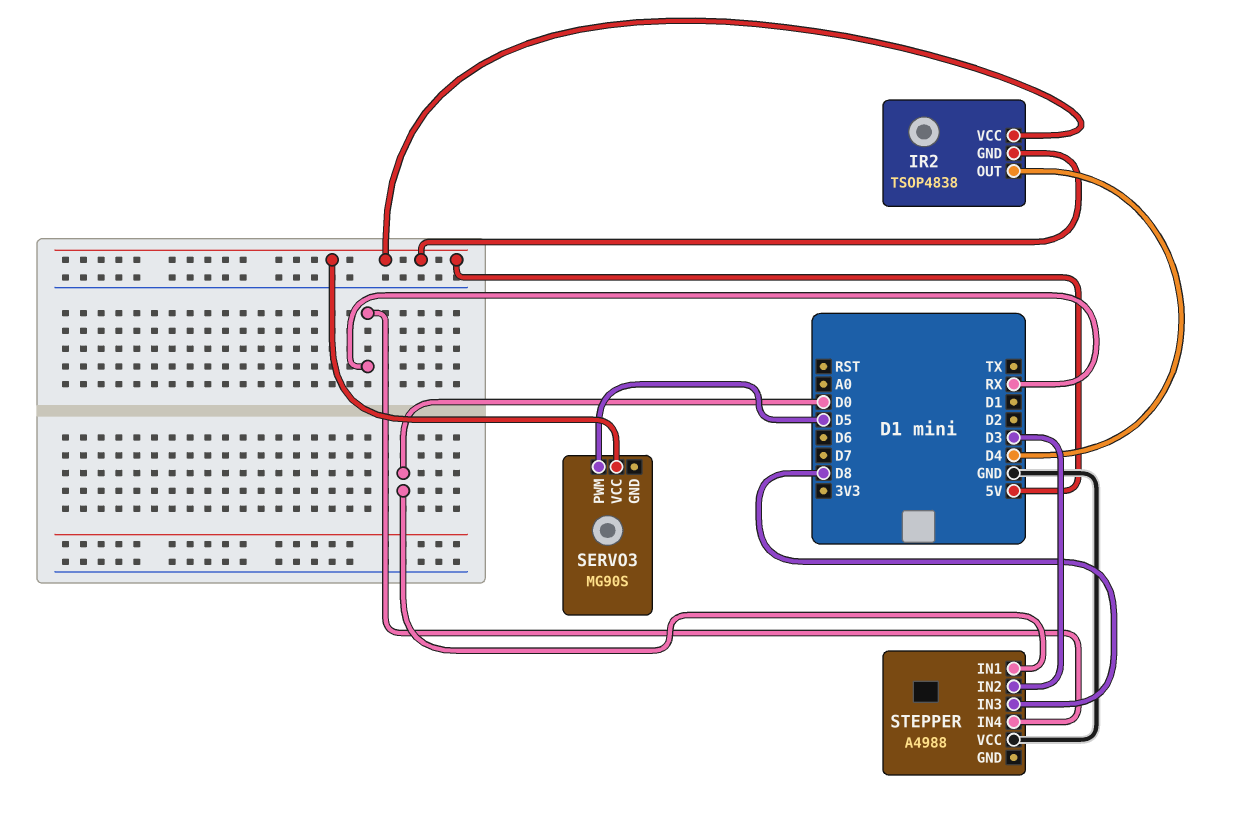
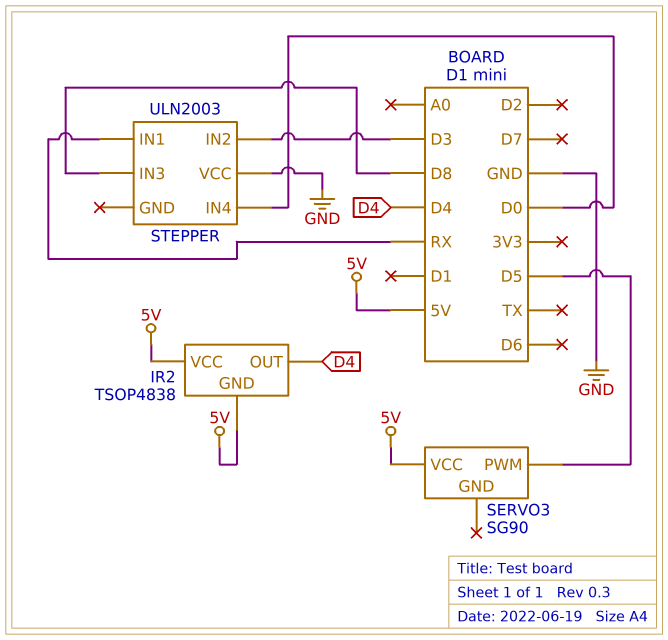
SERVO3: MG90S -> SG90
STEPPER: A4988 -> ULN2003
STEPPER pin IN1: D0 -> RX
STEPPER pin IN4: RX -> D0

